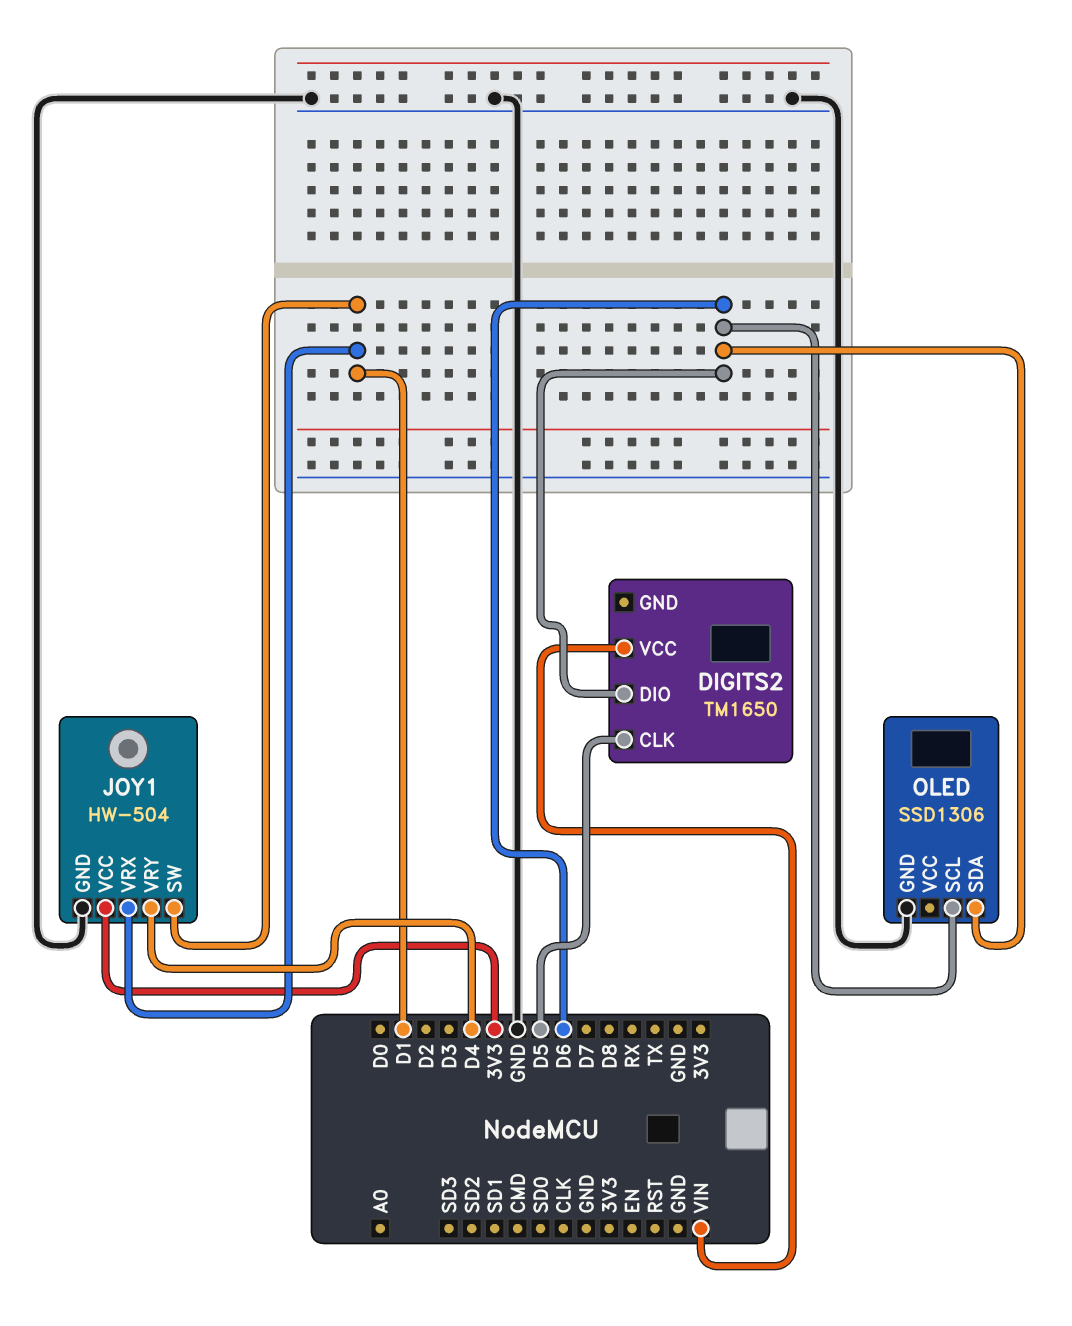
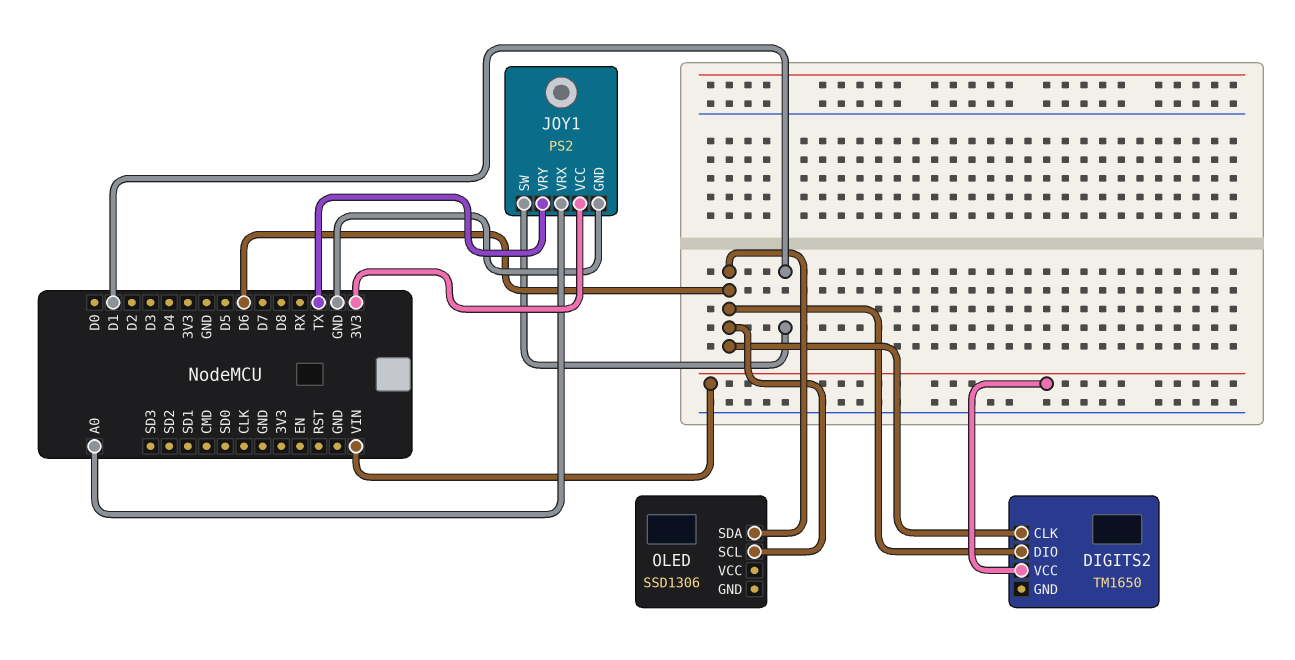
DIGITS2 pin CLK: D5 -> D6
JOY1: HW-504 -> PS2
JOY1 pin VRX: D1 -> A0
JOY1 pin VRY: D4 -> TX
OLED pin GND: GND -> none

